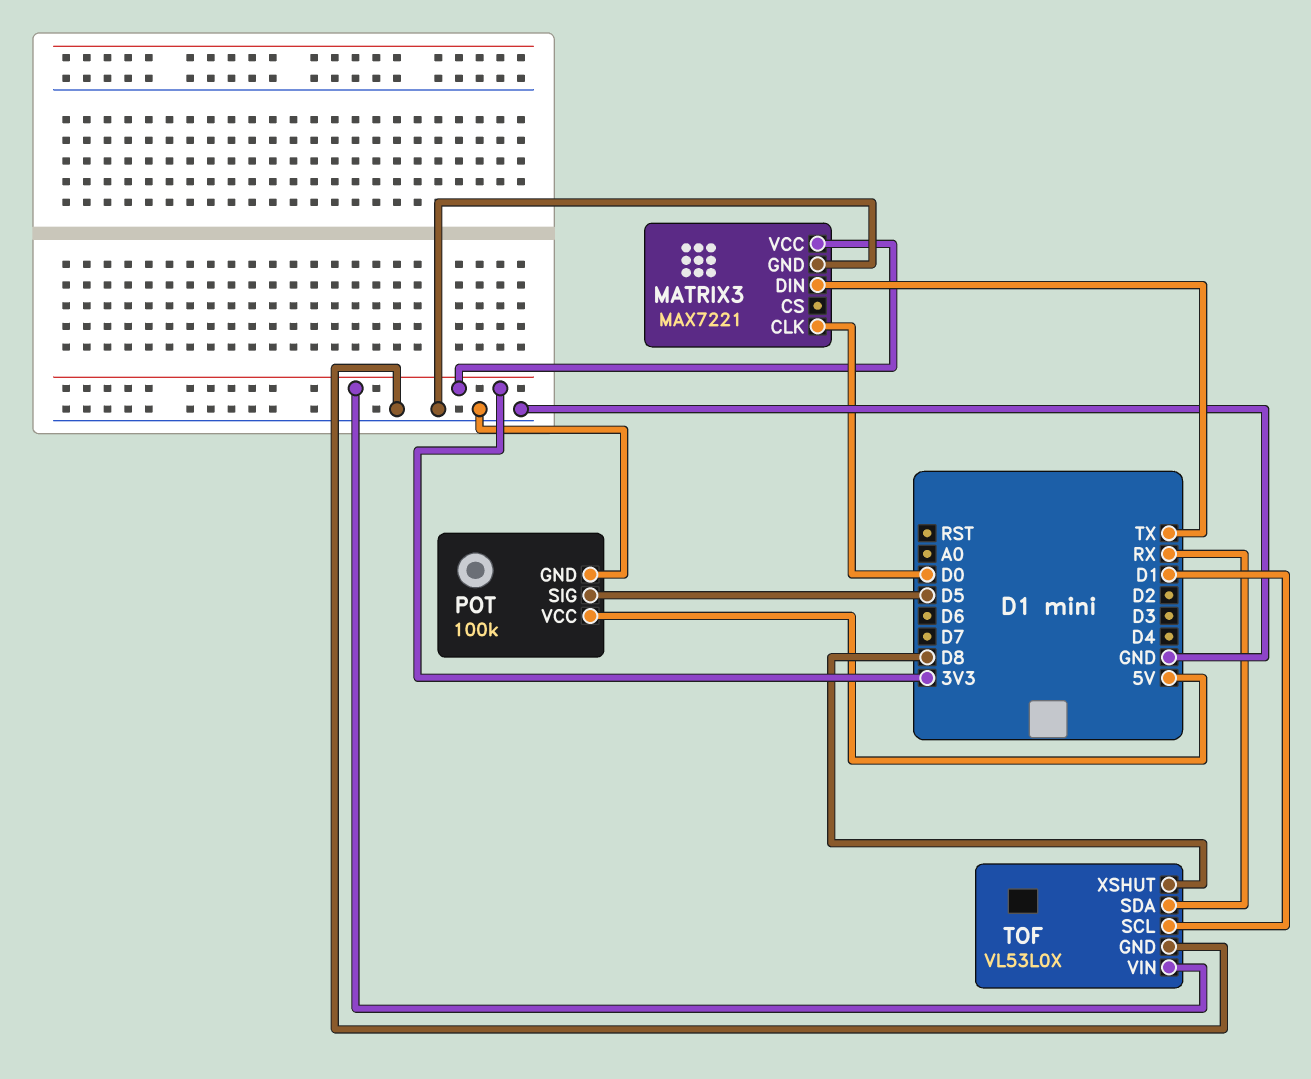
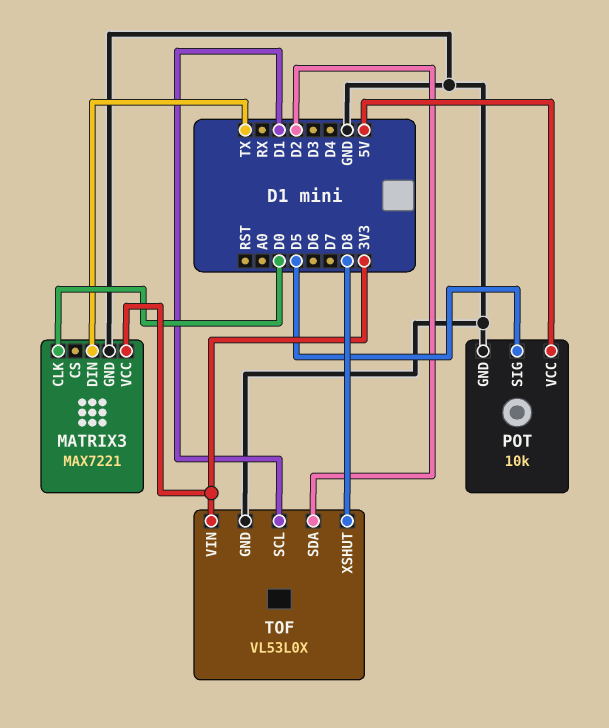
POT: 100k -> 10k
TOF pin SDA: RX -> D2

